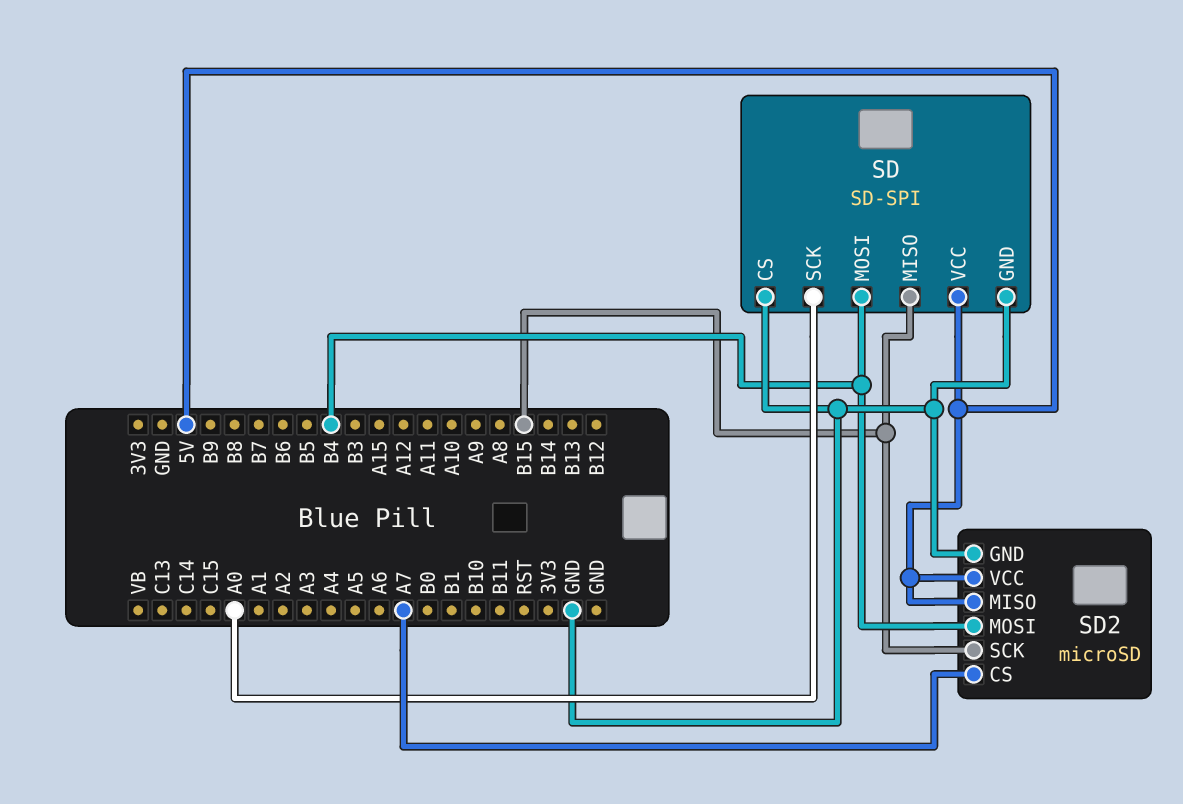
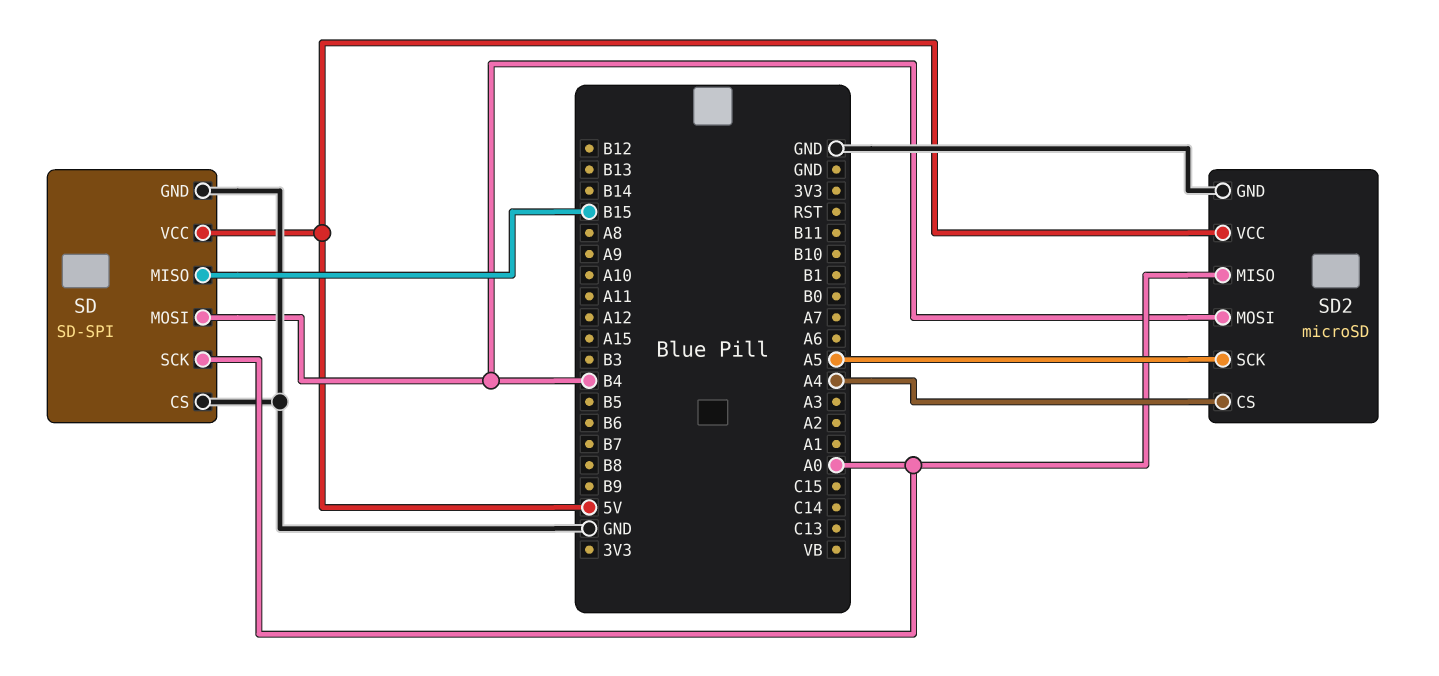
SD2 pin CS: A7 -> A4
SD2 pin MISO: 5V -> A0
SD2 pin SCK: B15 -> A5

